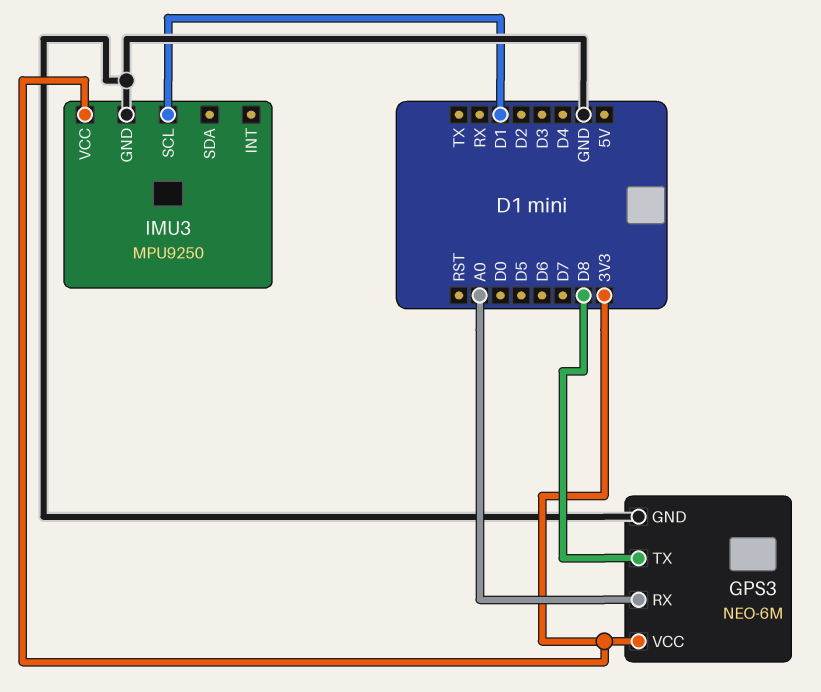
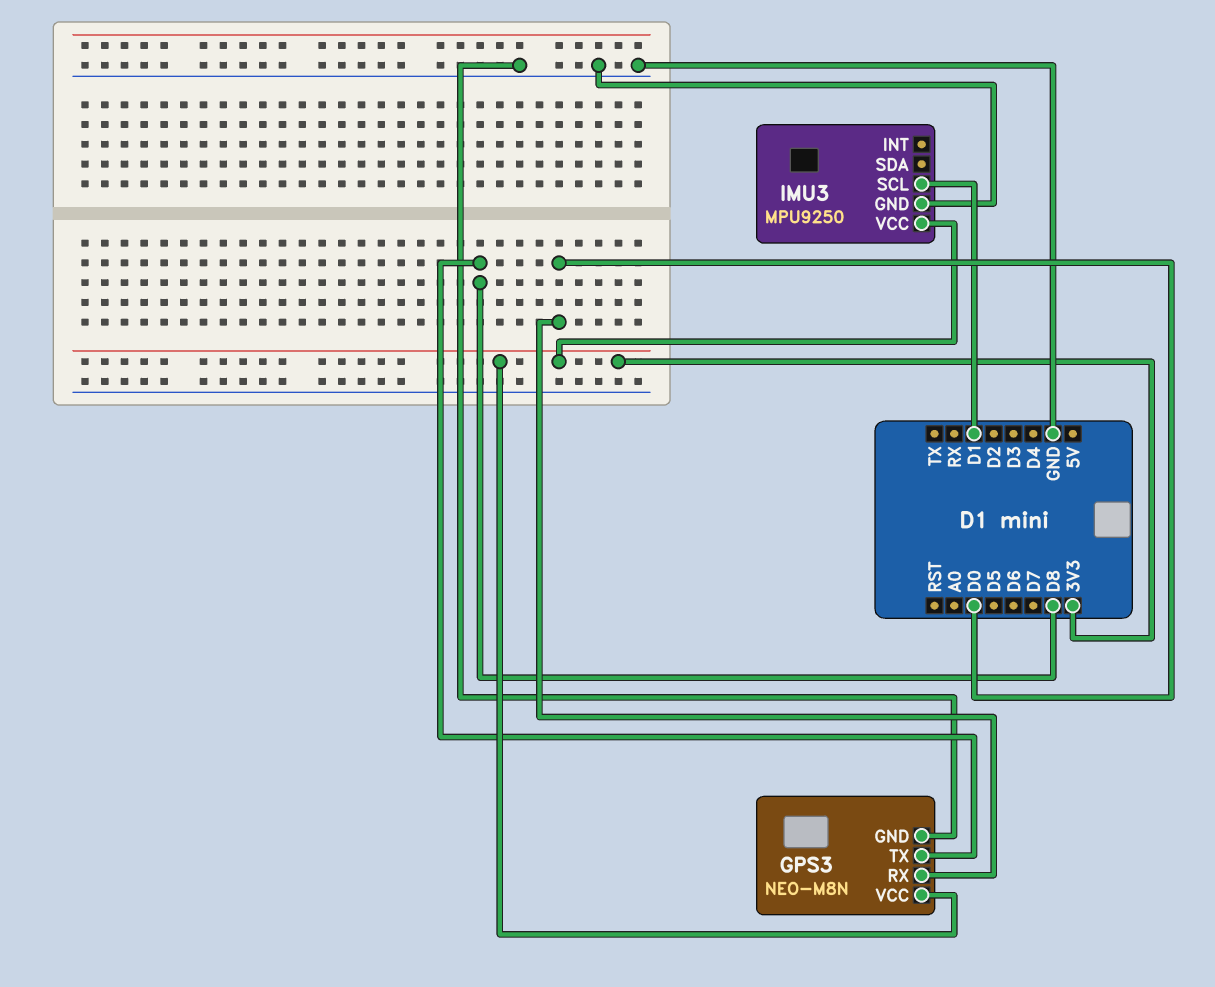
GPS3: NEO-6M -> NEO-M8N
GPS3 pin RX: A0 -> D0

